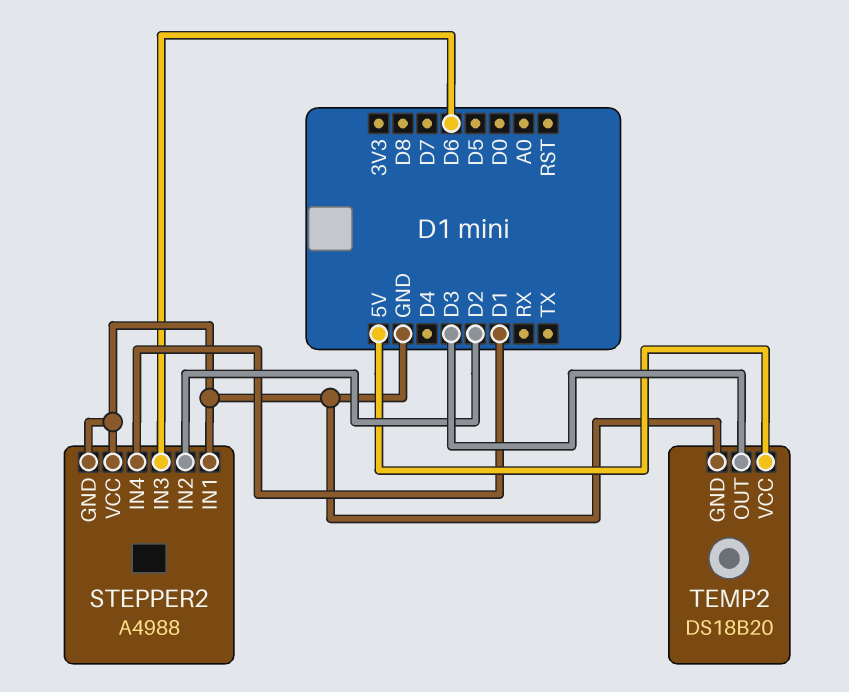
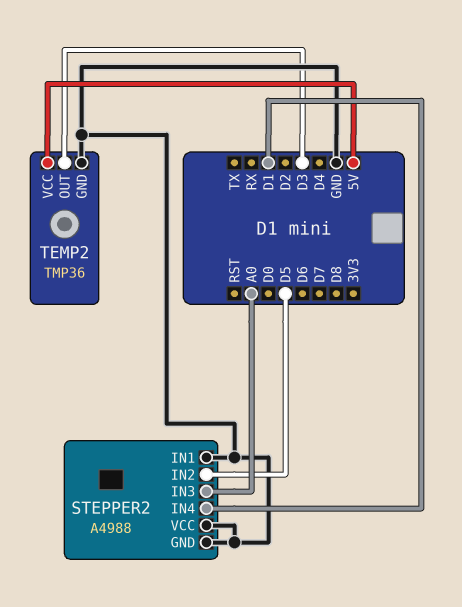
STEPPER2 pin IN2: D2 -> D5
STEPPER2 pin IN3: D6 -> A0
TEMP2: DS18B20 -> TMP36

